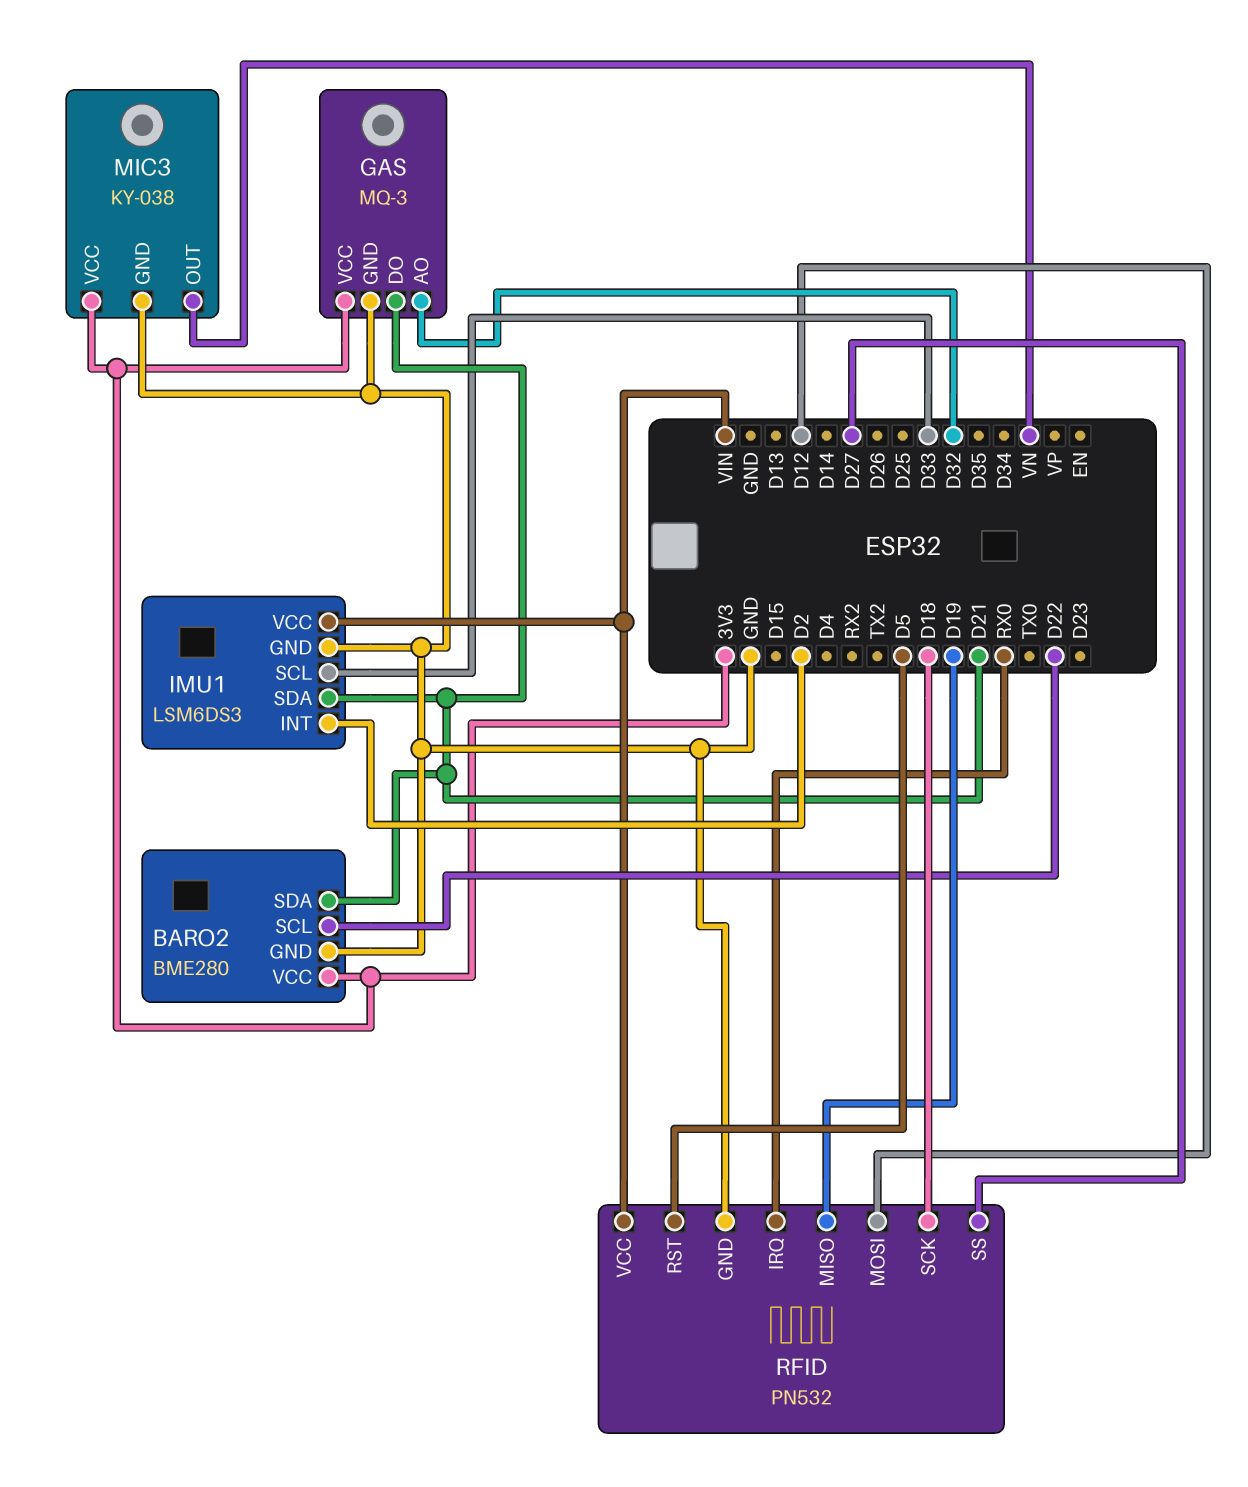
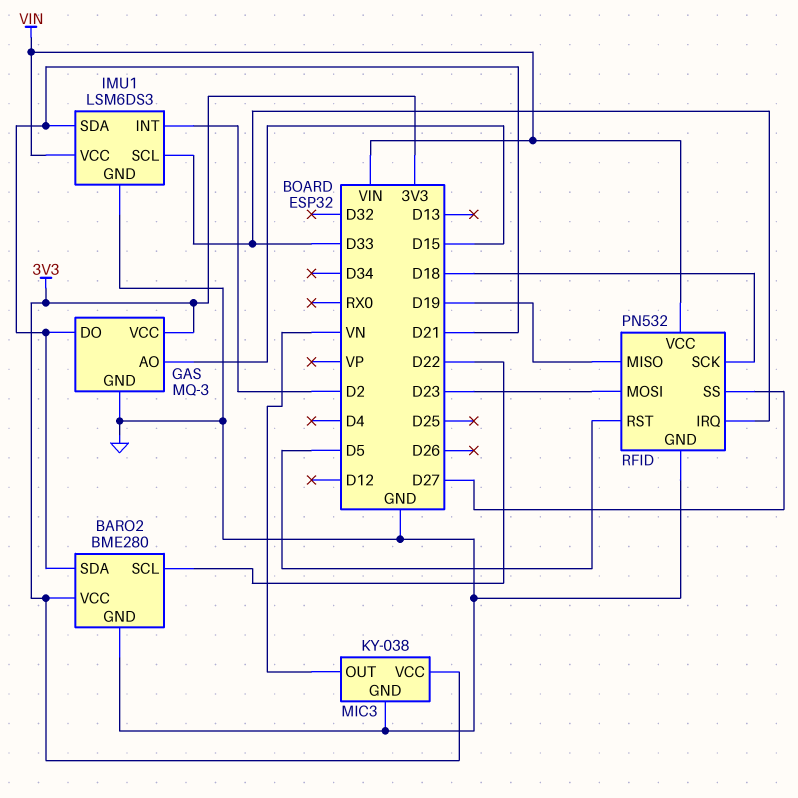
GAS pin AO: D32 -> D15
RFID pin IRQ: RX0 -> D33
RFID pin MOSI: D12 -> D23

